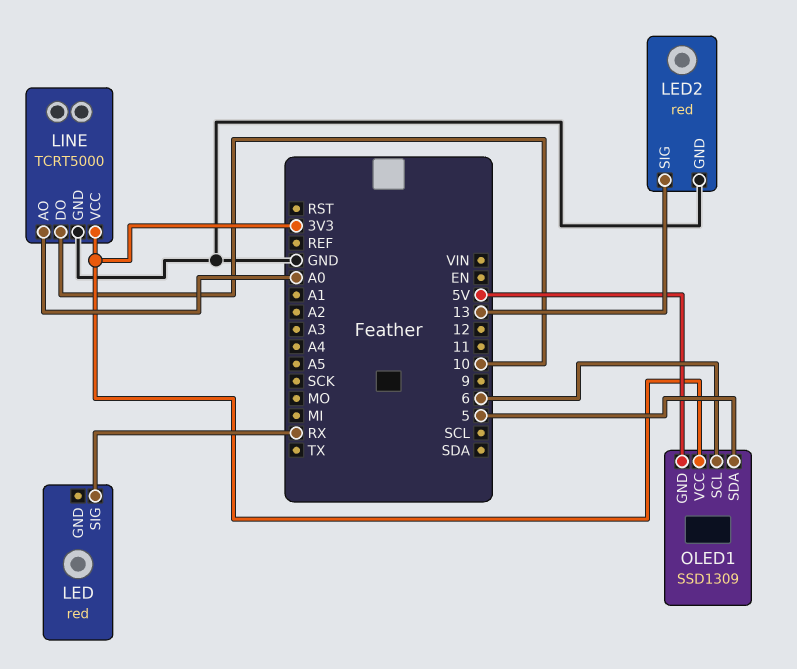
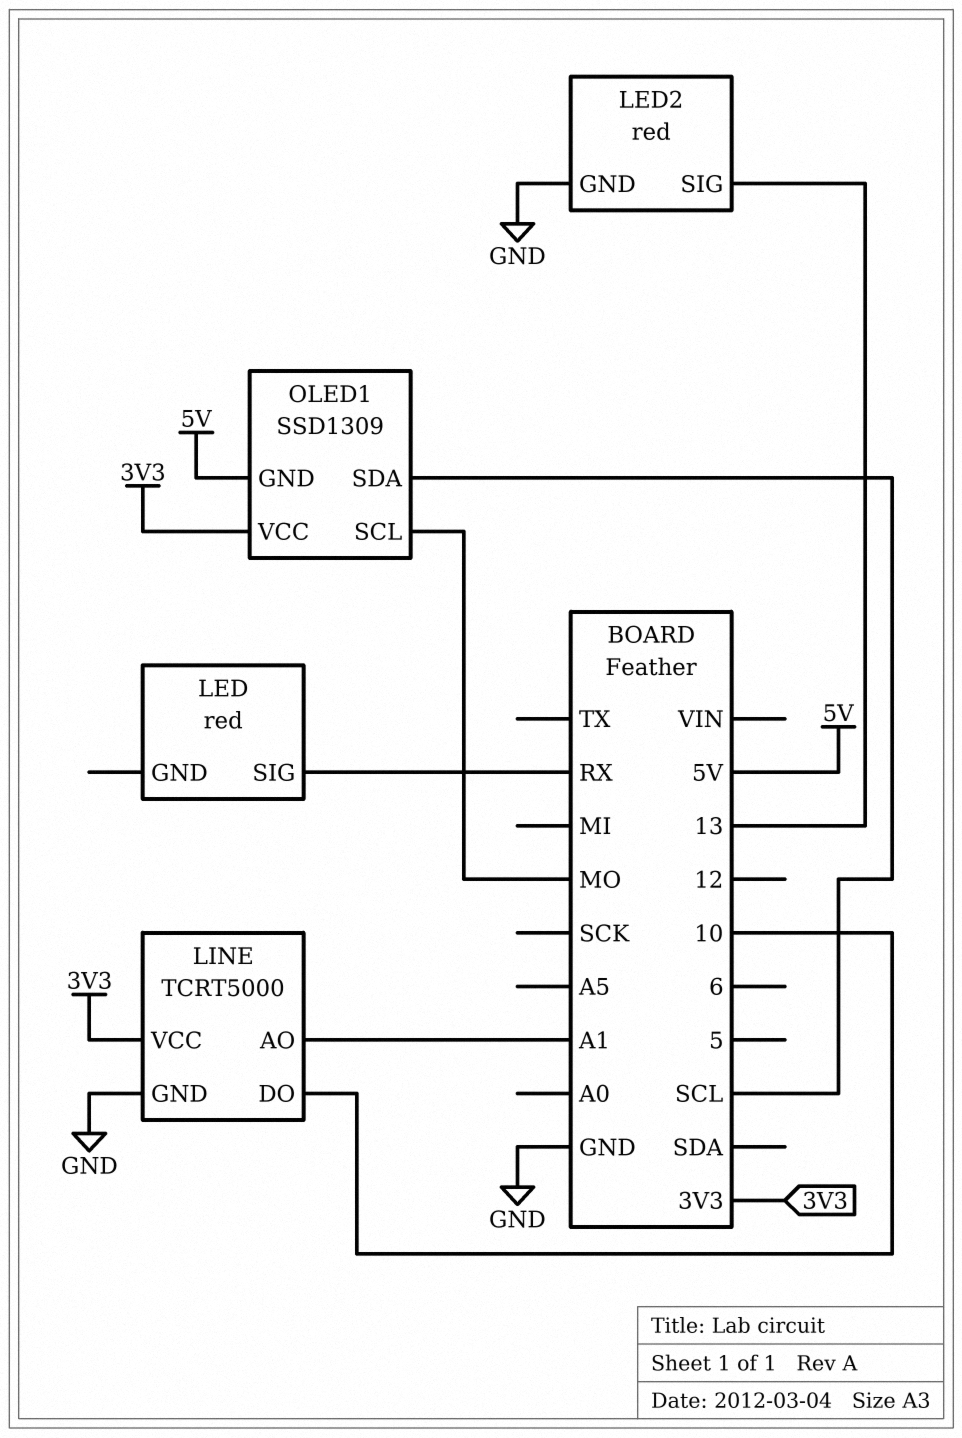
LINE pin AO: A0 -> A1
OLED1 pin SCL: 6 -> MO
OLED1 pin SDA: 5 -> SCL

